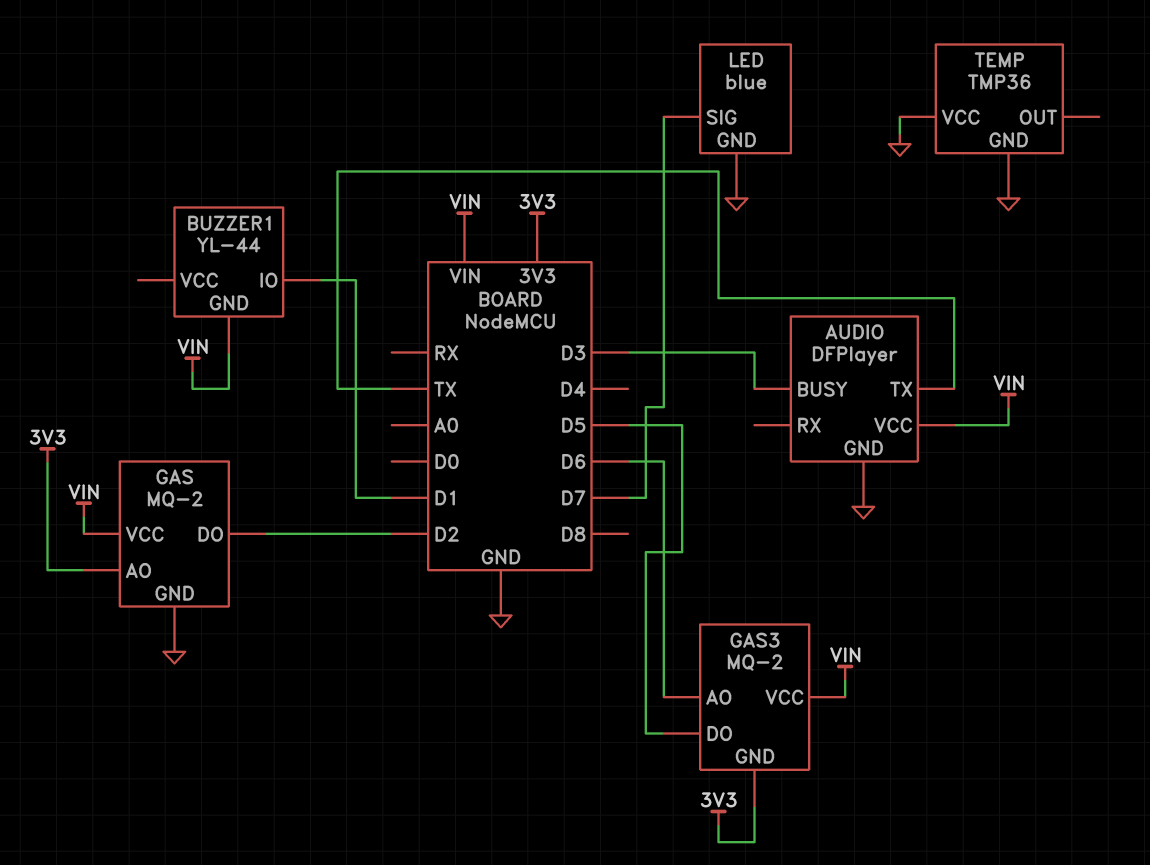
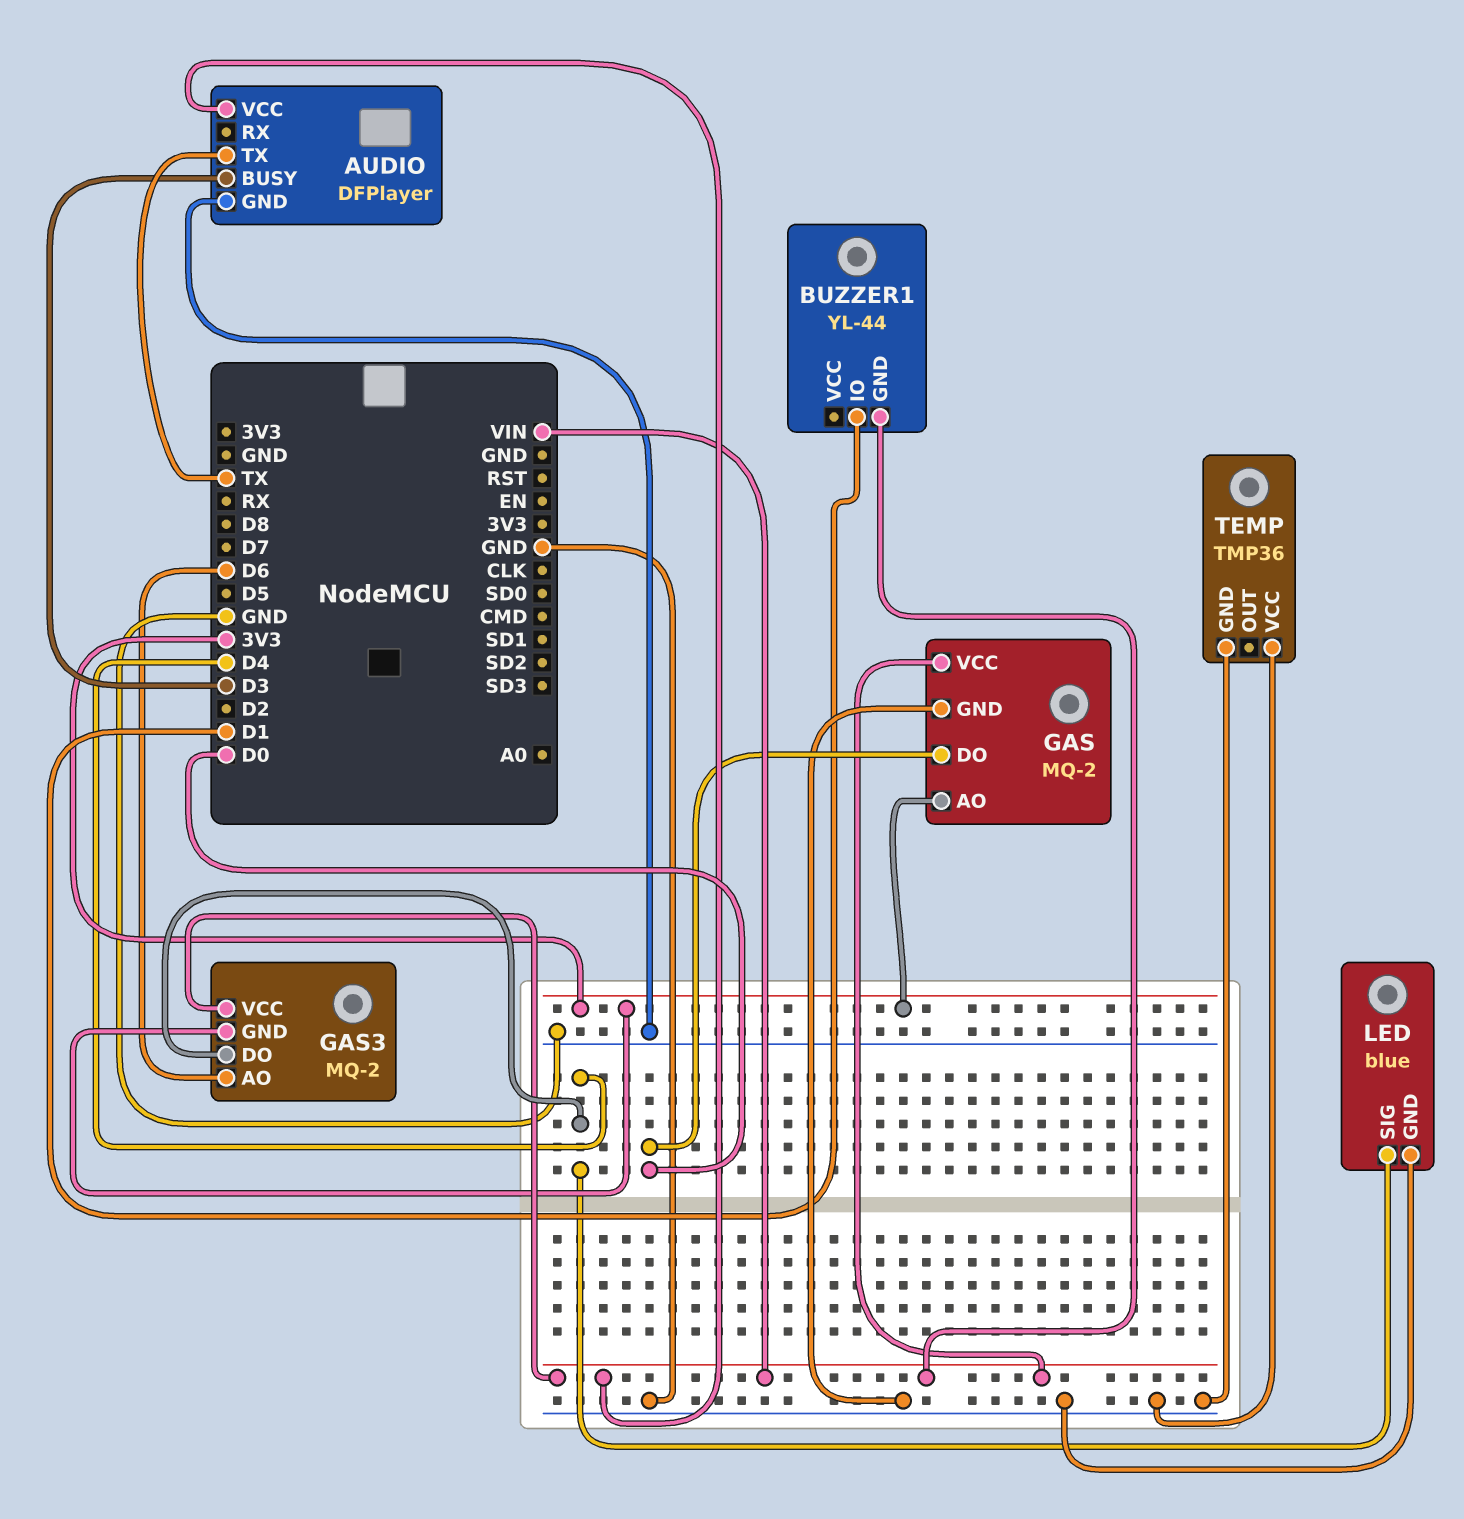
GAS pin DO: D2 -> D0
GAS3 pin DO: D5 -> D4
LED pin SIG: D7 -> D4

